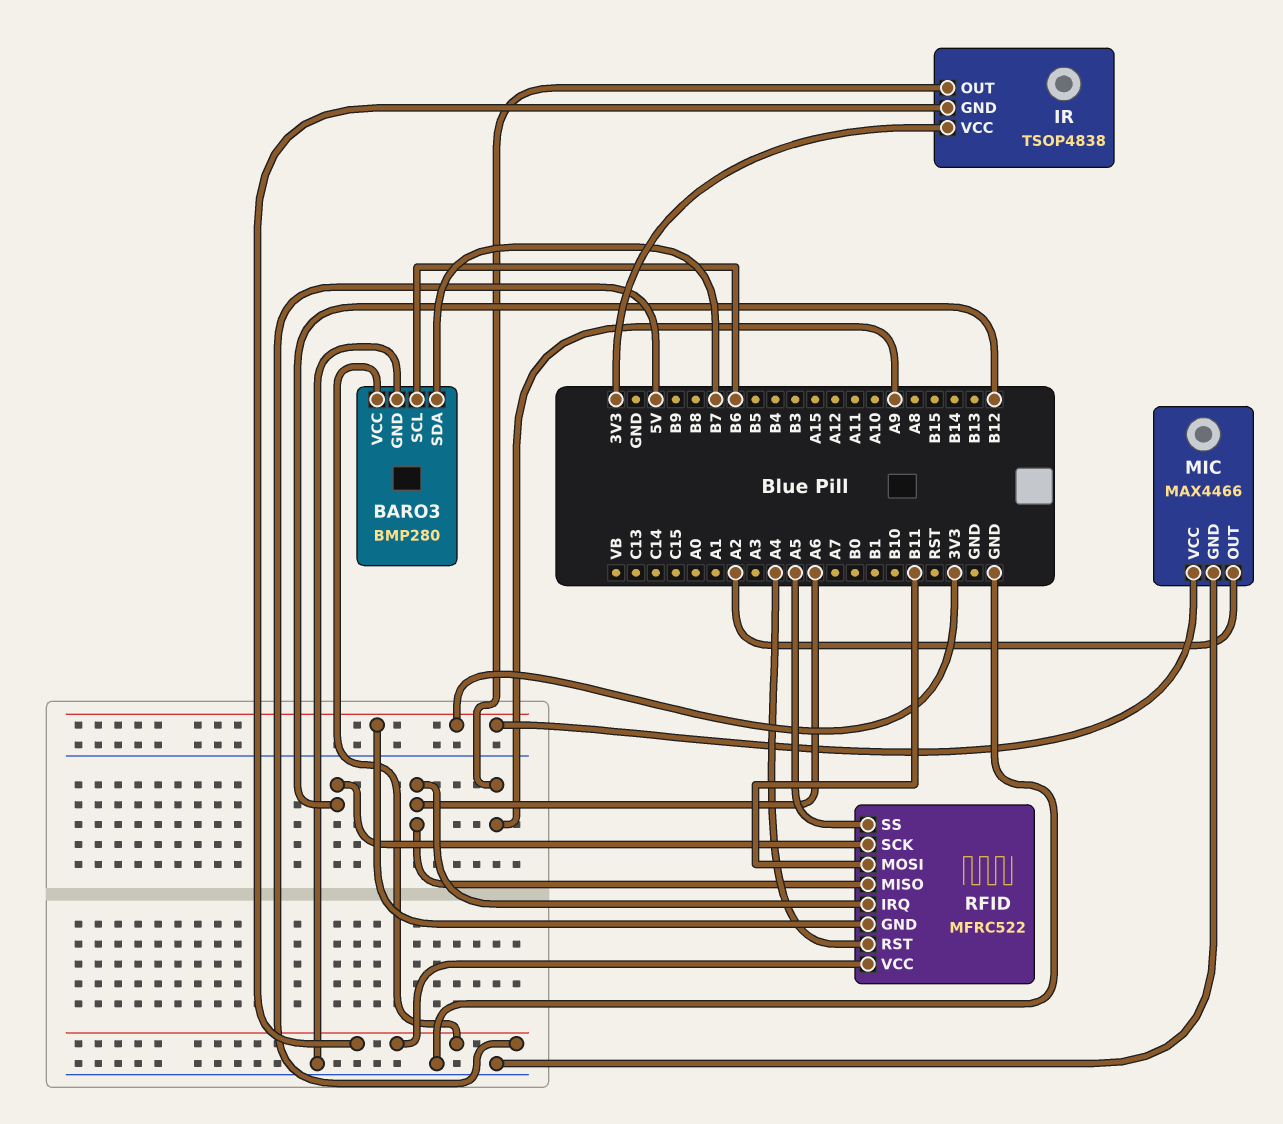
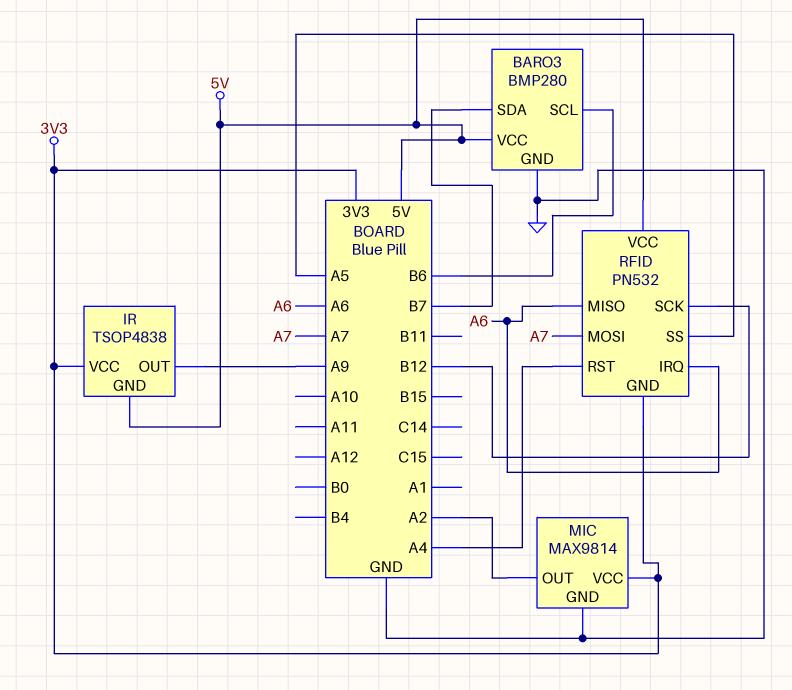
MIC: MAX4466 -> MAX9814
RFID: MFRC522 -> PN532
RFID pin MOSI: B11 -> A7

